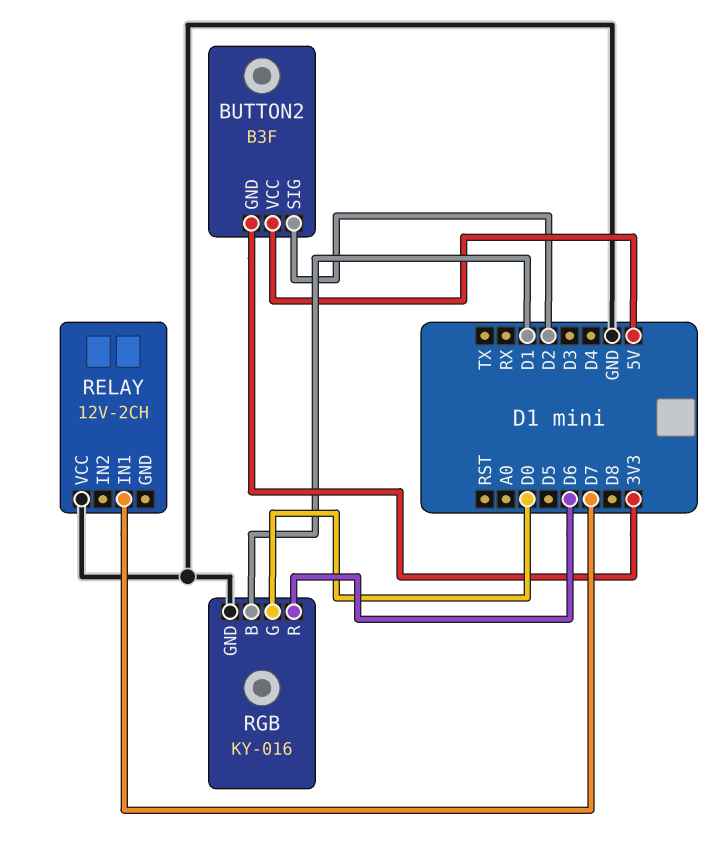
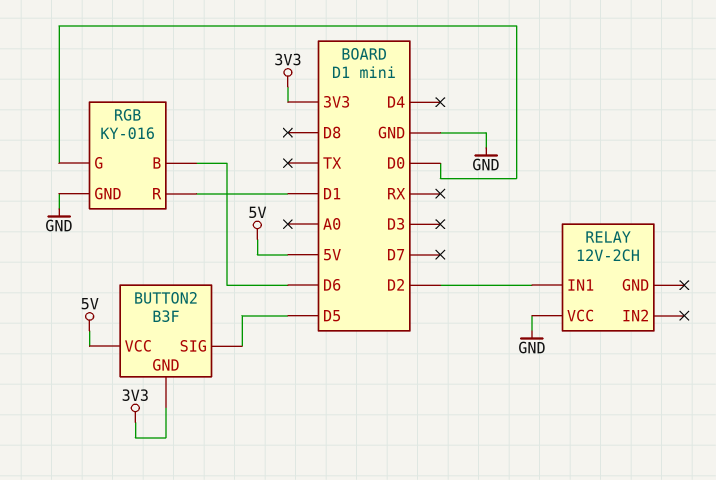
BUTTON2 pin SIG: D2 -> D5
RELAY pin IN1: D7 -> D2
RGB pin B: D1 -> D6
RGB pin R: D6 -> D1

